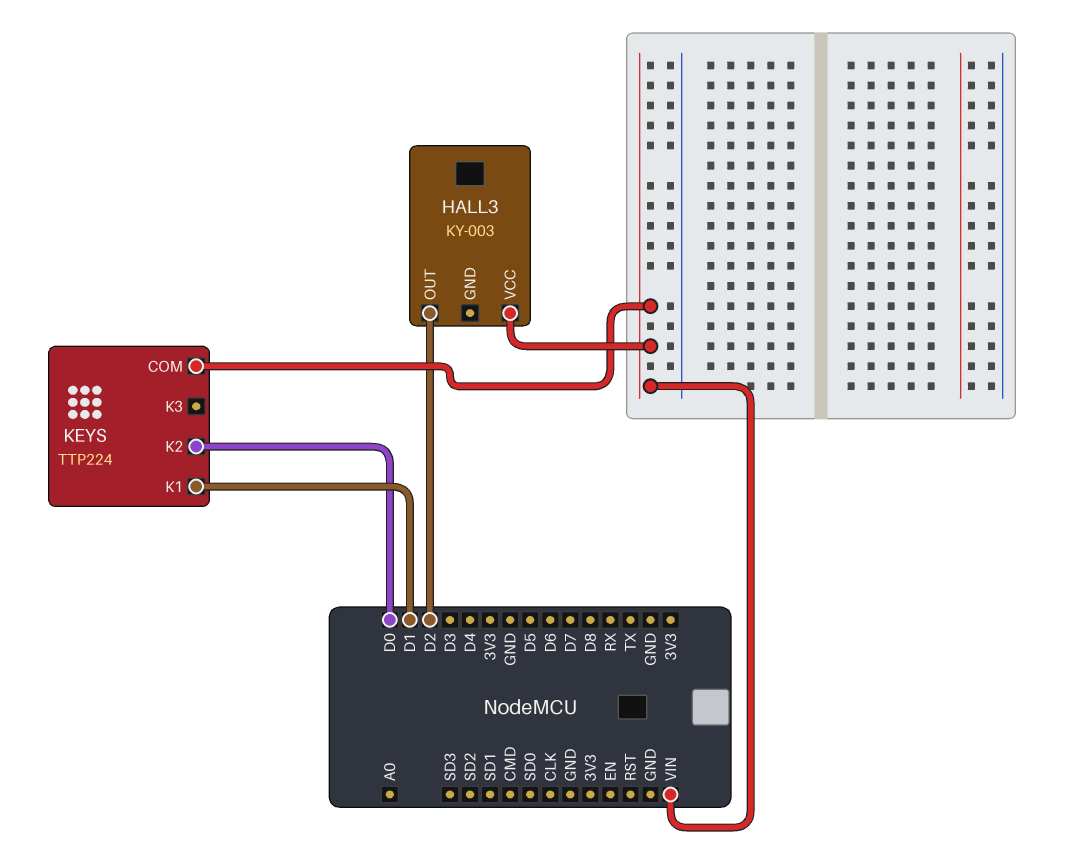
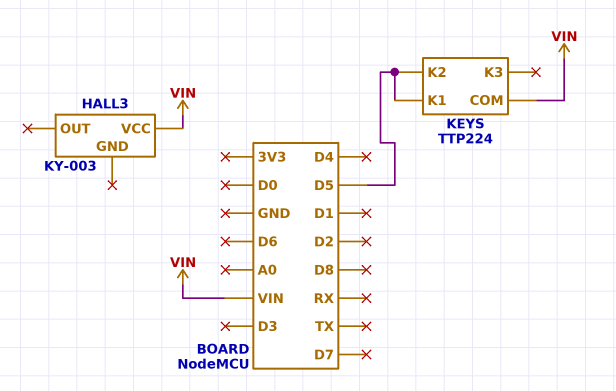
HALL3 pin OUT: D2 -> none
KEYS pin K1: D1 -> D5
KEYS pin K2: D0 -> D5

